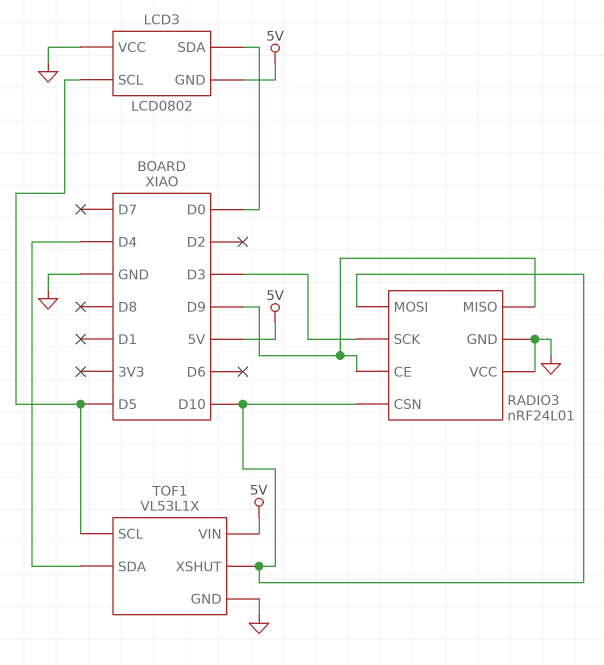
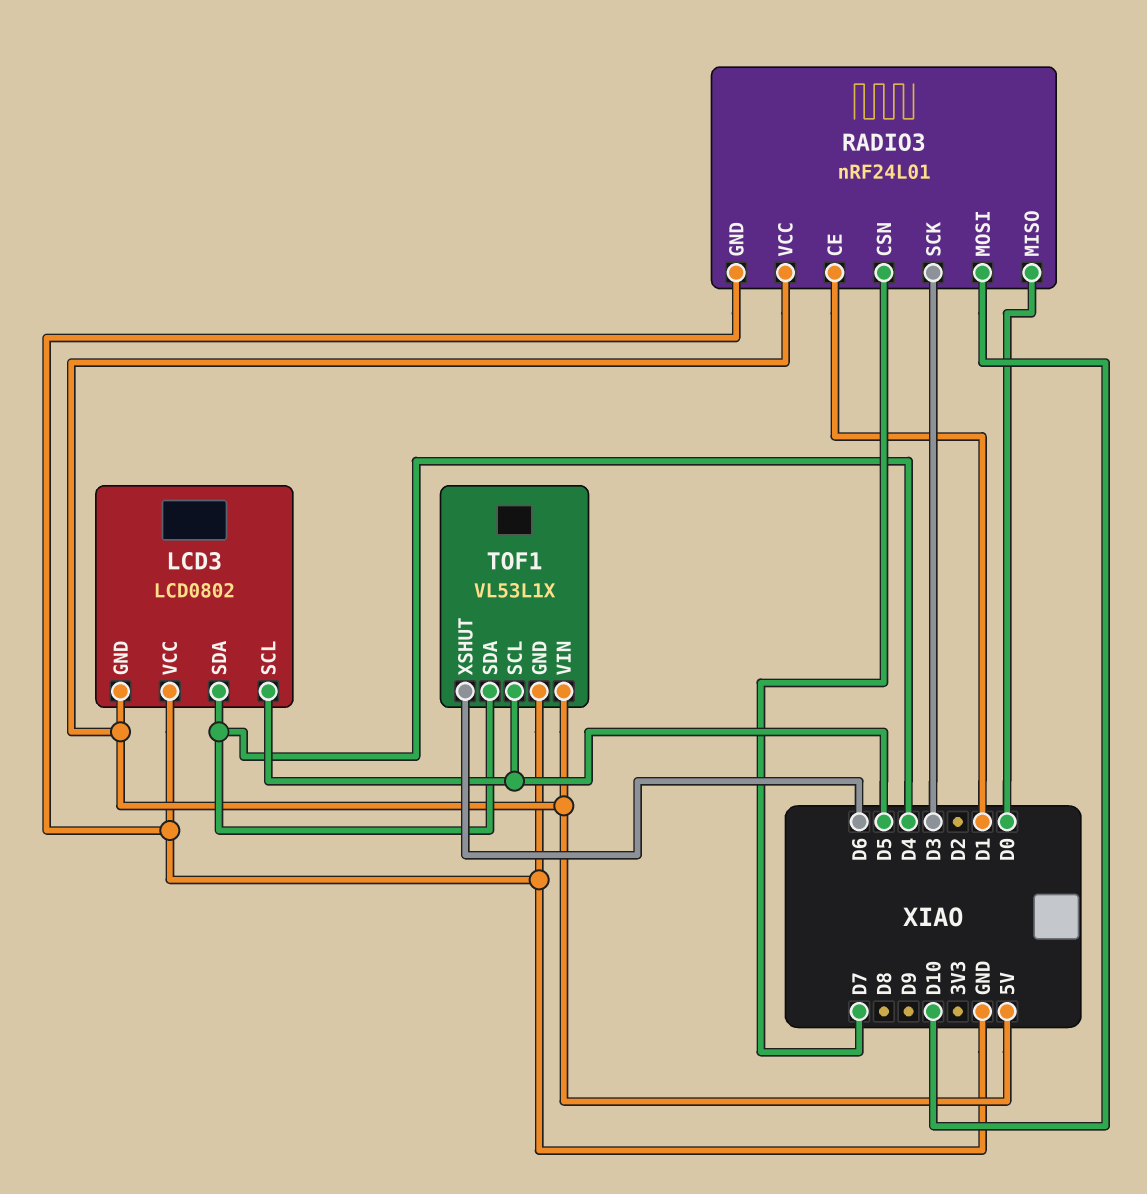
LCD3 pin SDA: D0 -> D4
RADIO3 pin CE: D9 -> D1
RADIO3 pin CSN: D10 -> D7
RADIO3 pin MISO: D9 -> D0
RADIO3 pin VCC: GND -> 5V
TOF1 pin XSHUT: D10 -> D6

